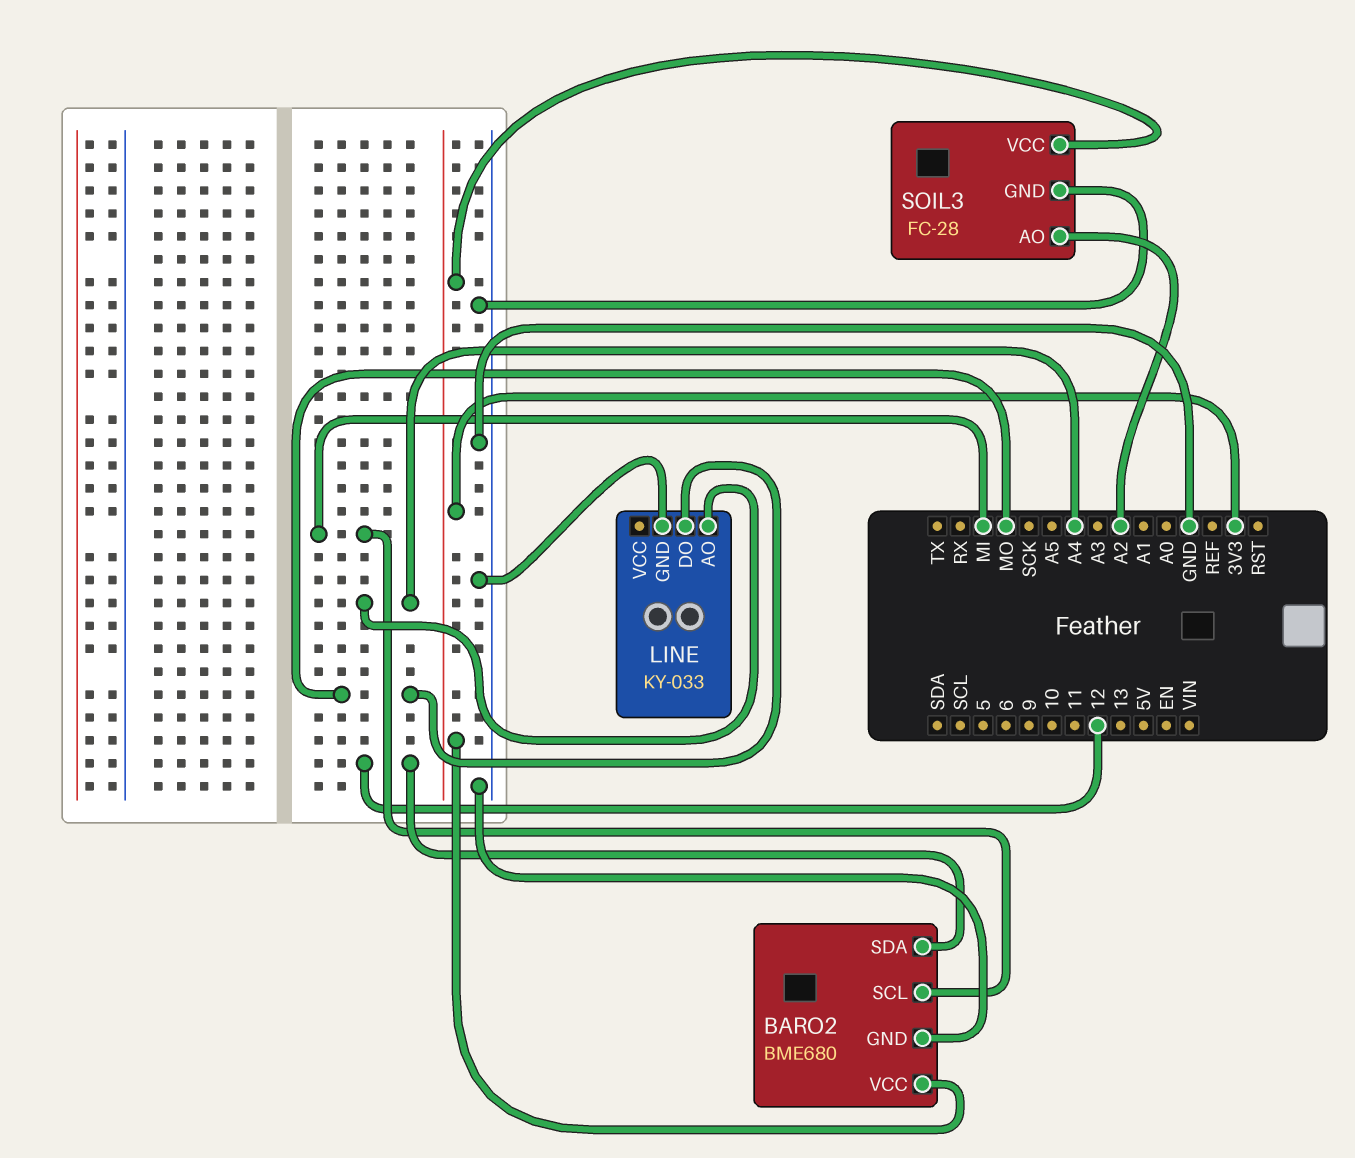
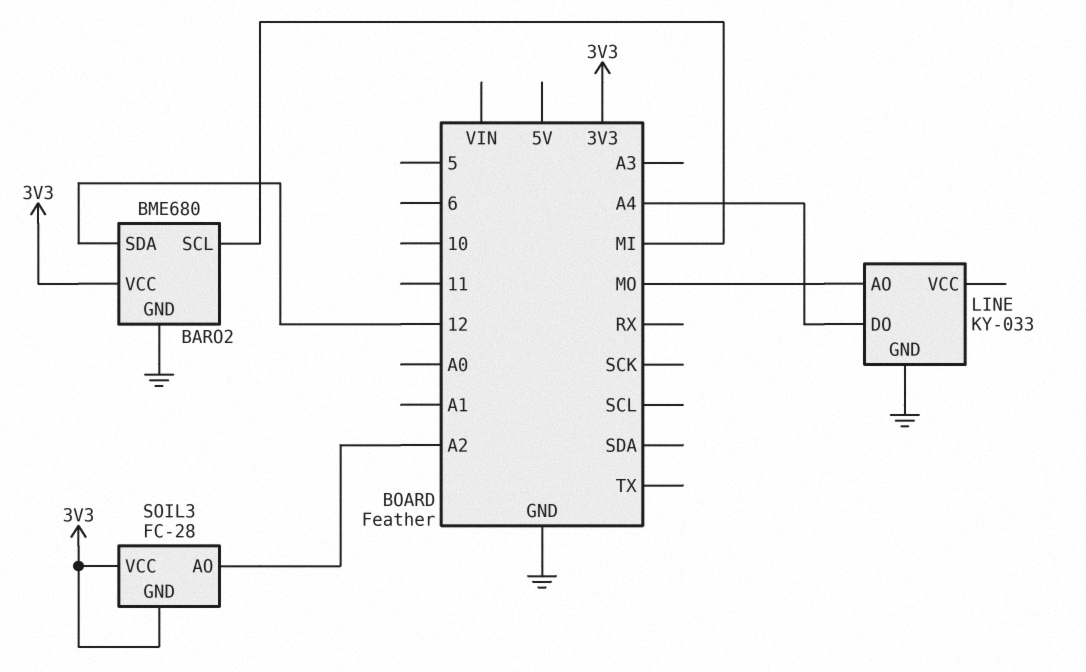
LINE pin AO: A4 -> MO
LINE pin DO: MO -> A4
SOIL3 pin GND: GND -> 3V3

